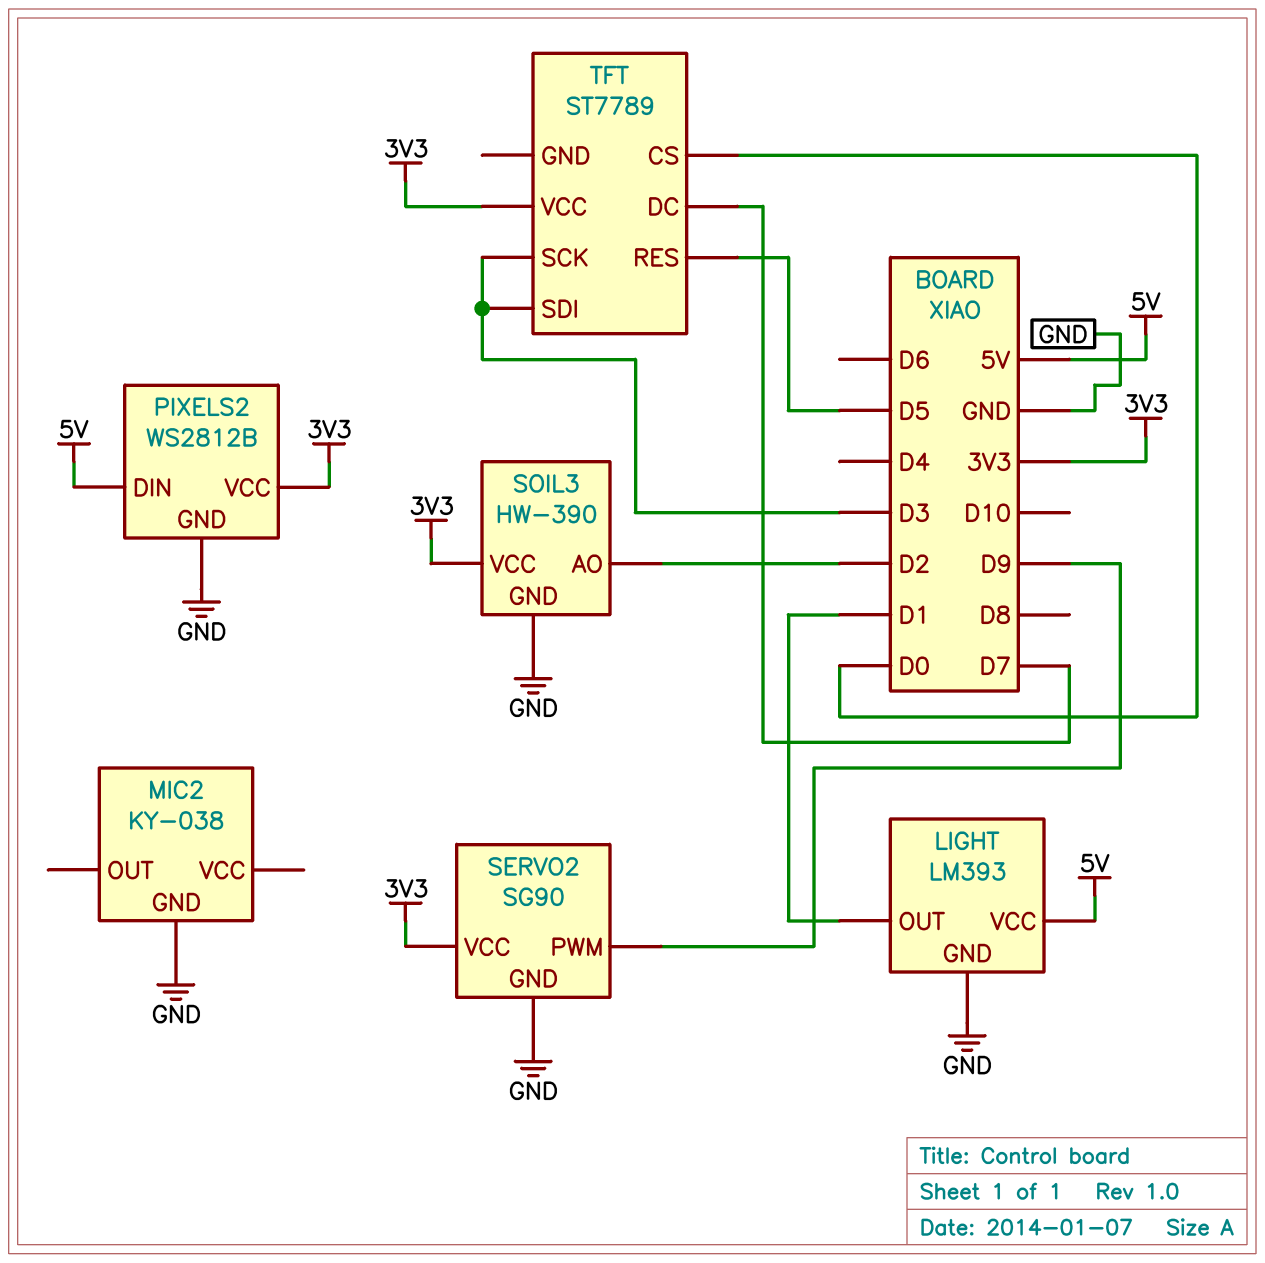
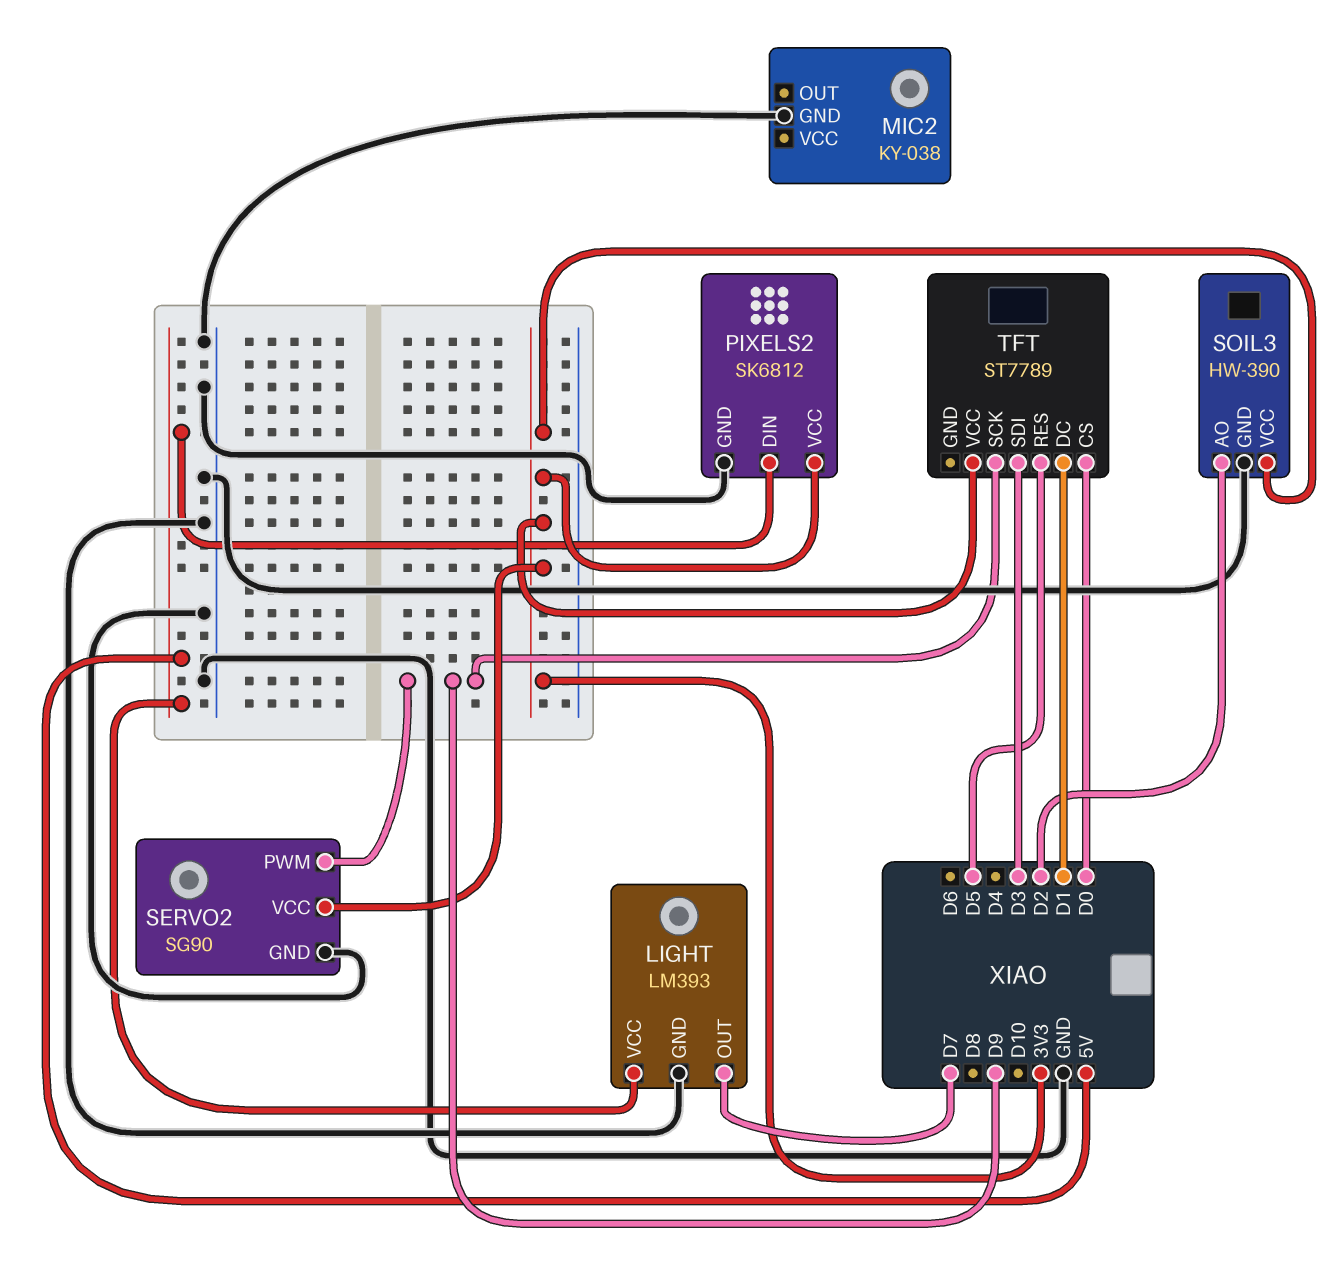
LIGHT pin OUT: D1 -> D7
PIXELS2: WS2812B -> SK6812
TFT pin DC: D7 -> D1
TFT pin SCK: D3 -> D9

